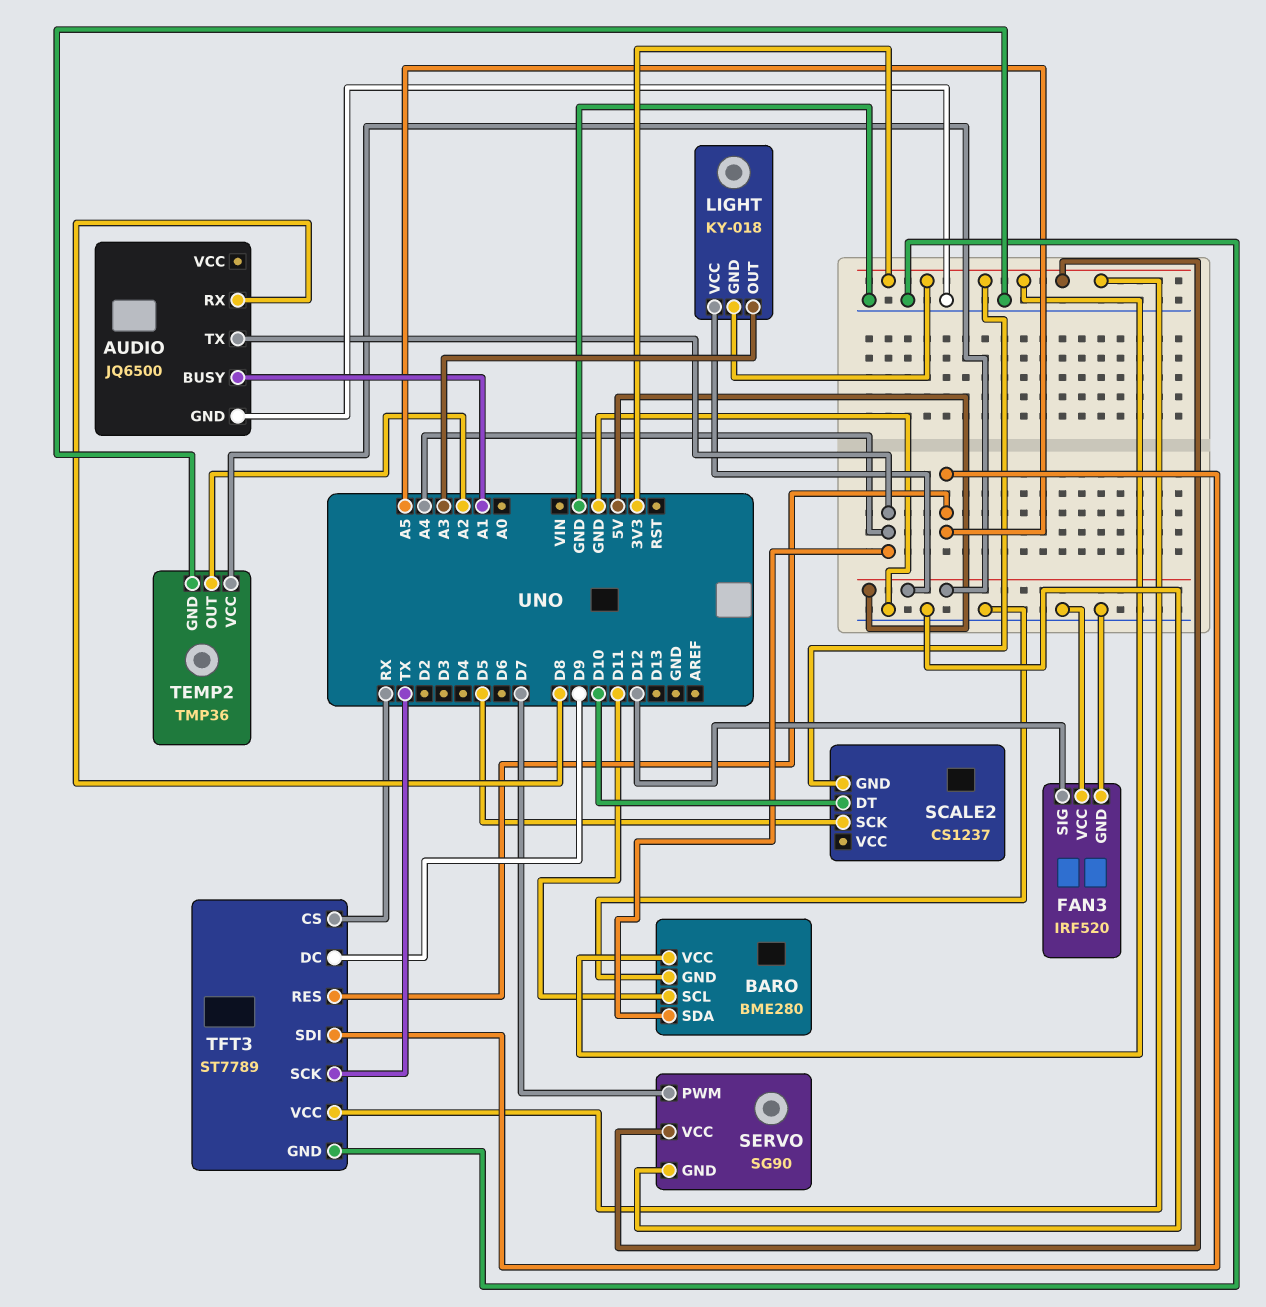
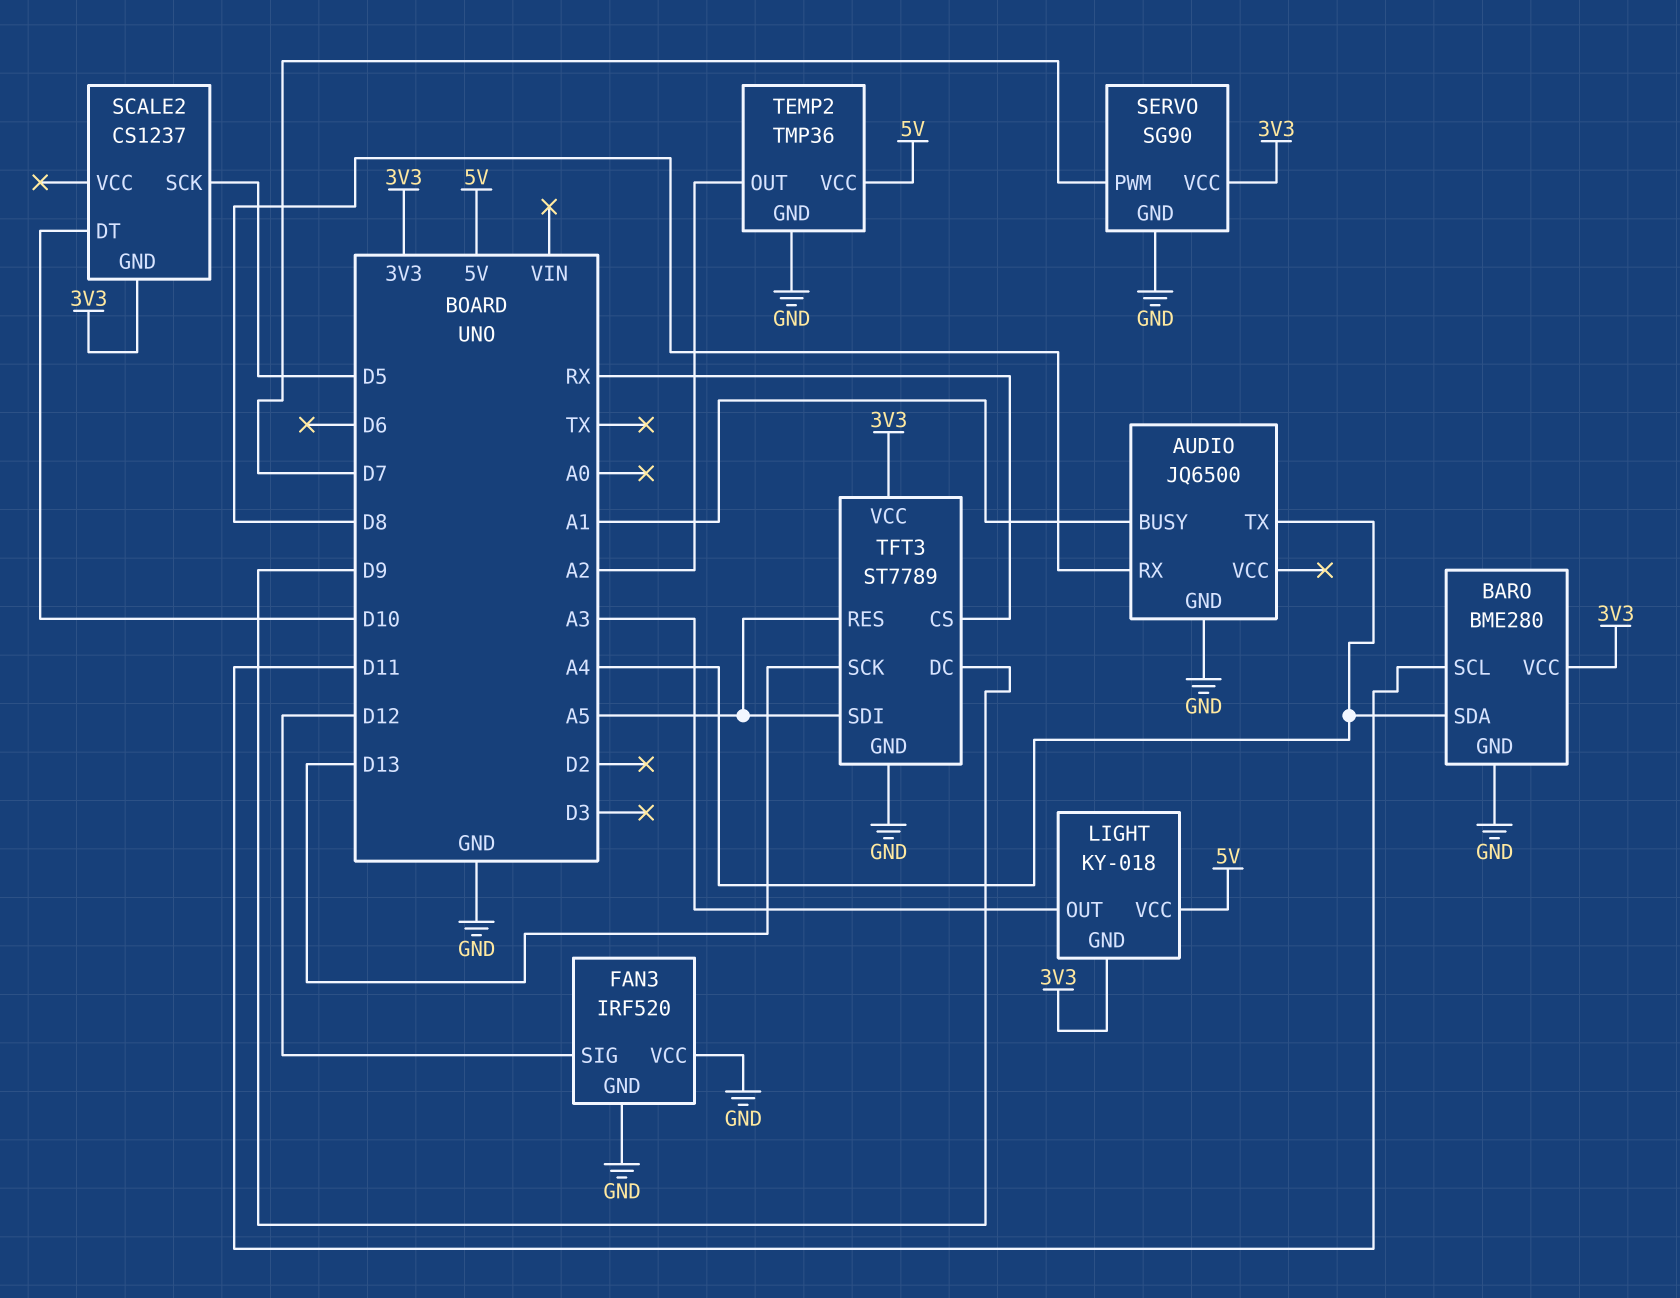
TFT3 pin SCK: TX -> D13

